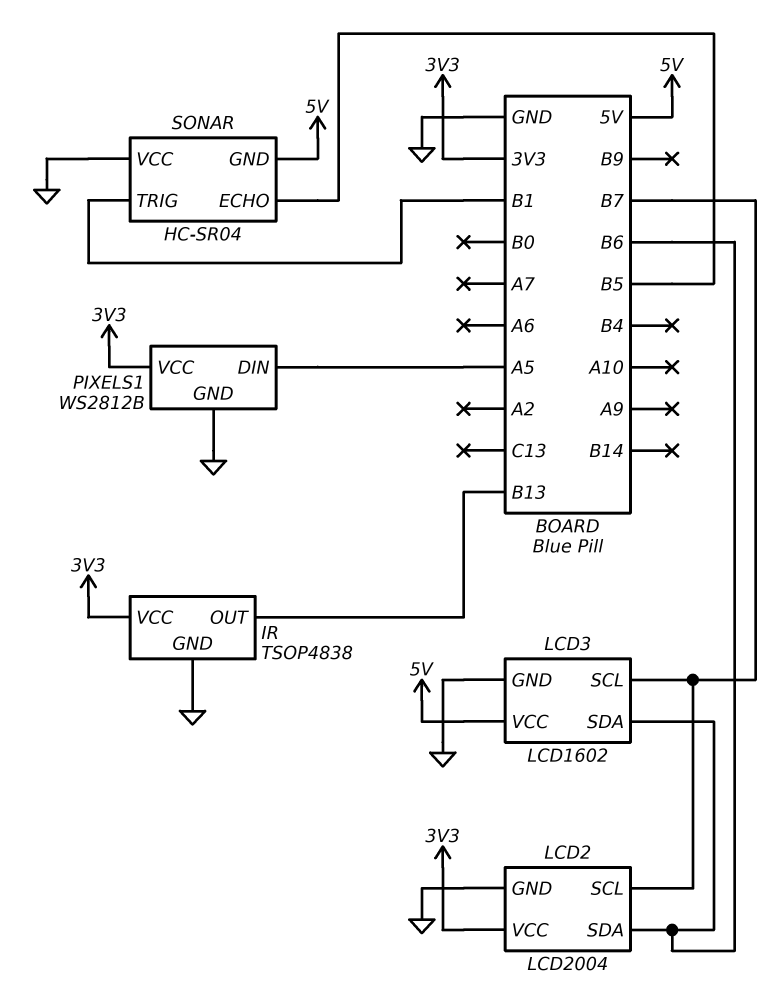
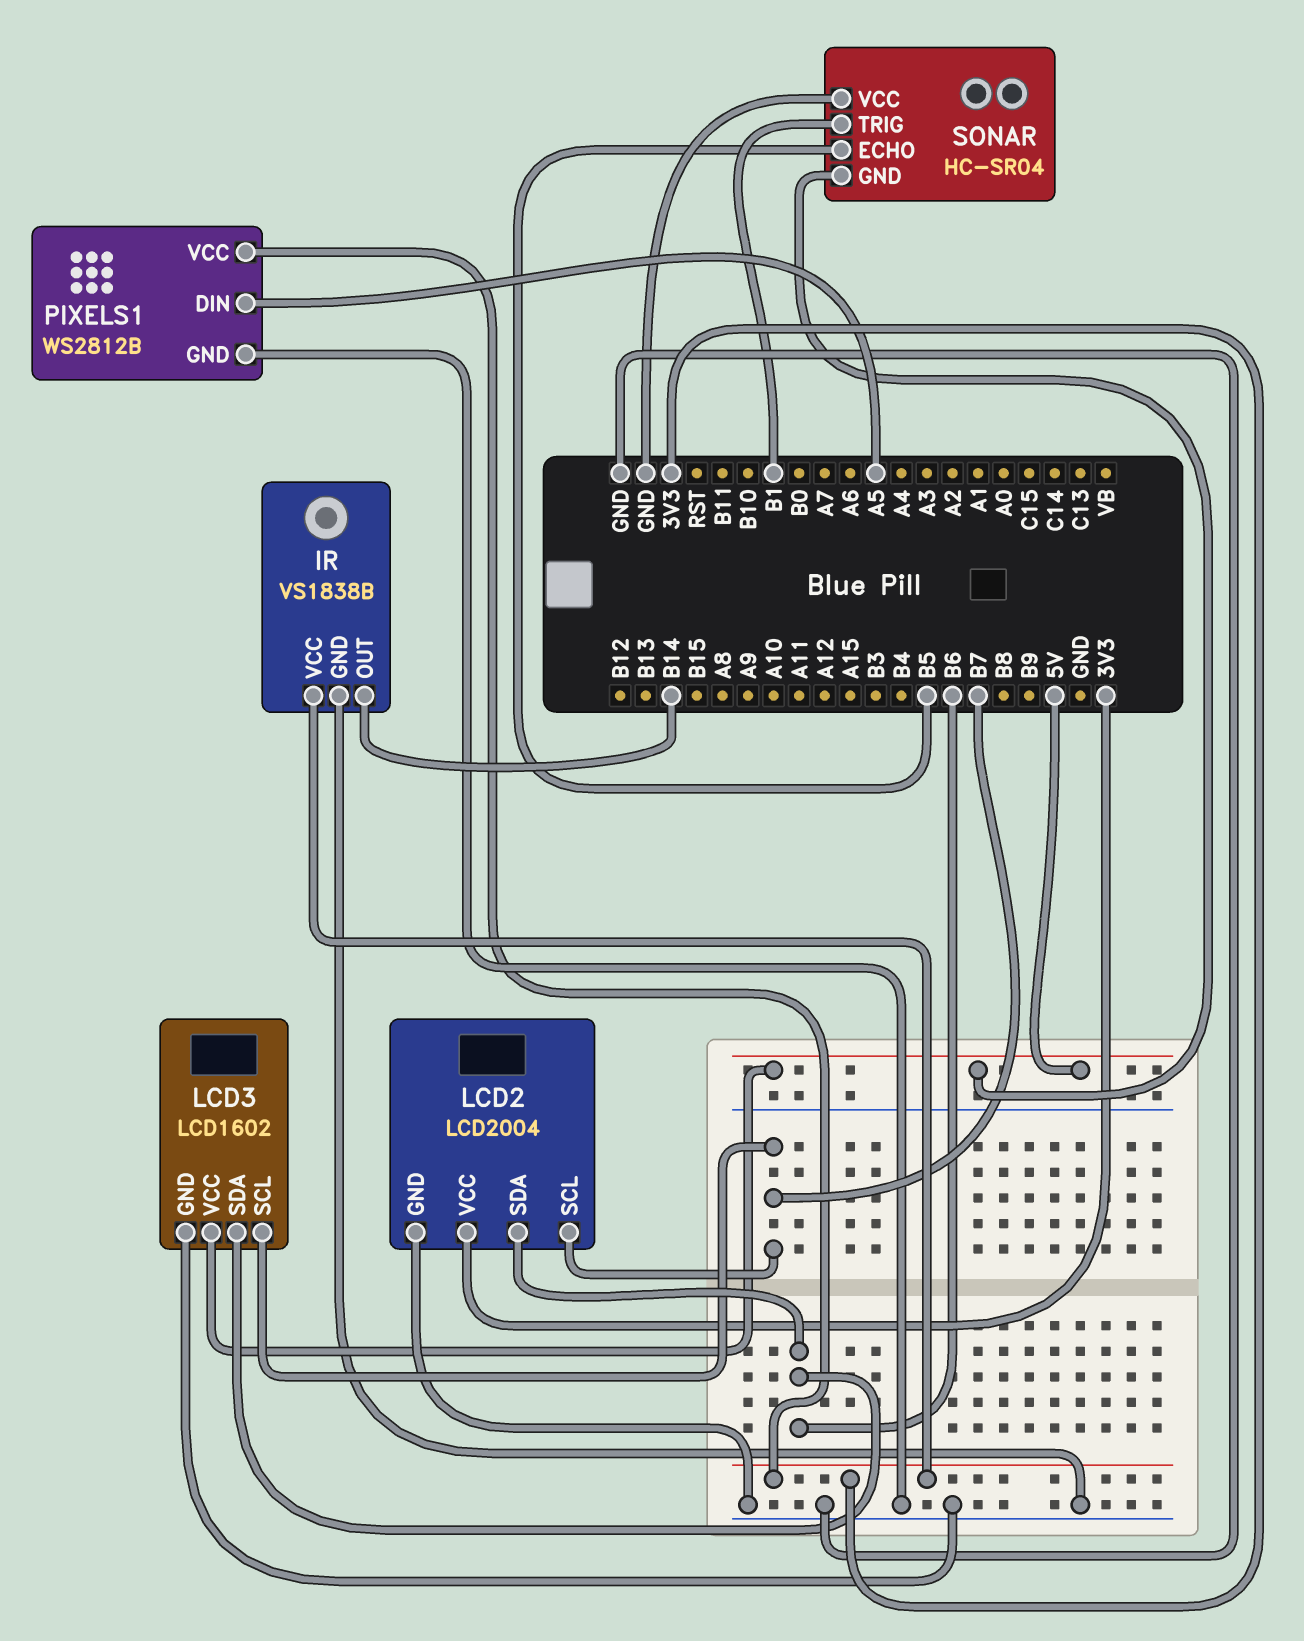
IR: TSOP4838 -> VS1838B
IR pin OUT: B13 -> B14

